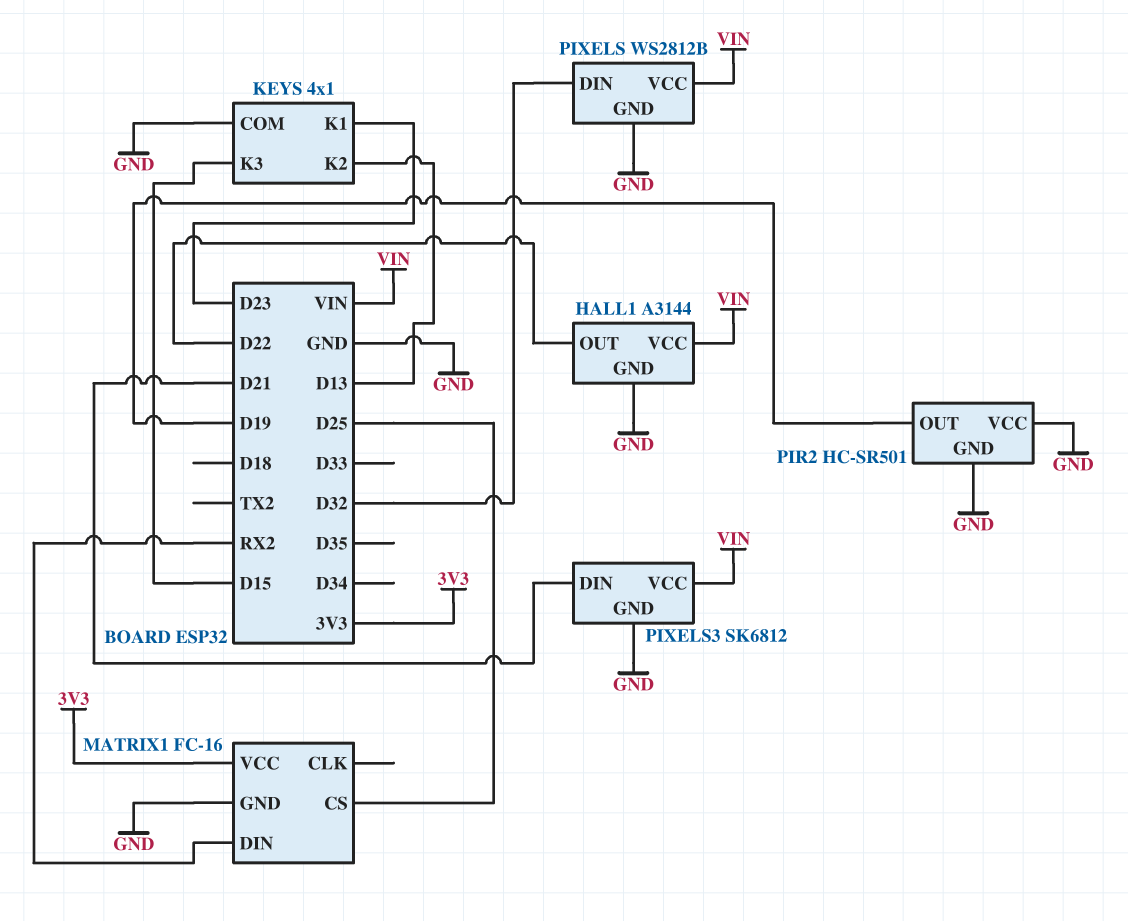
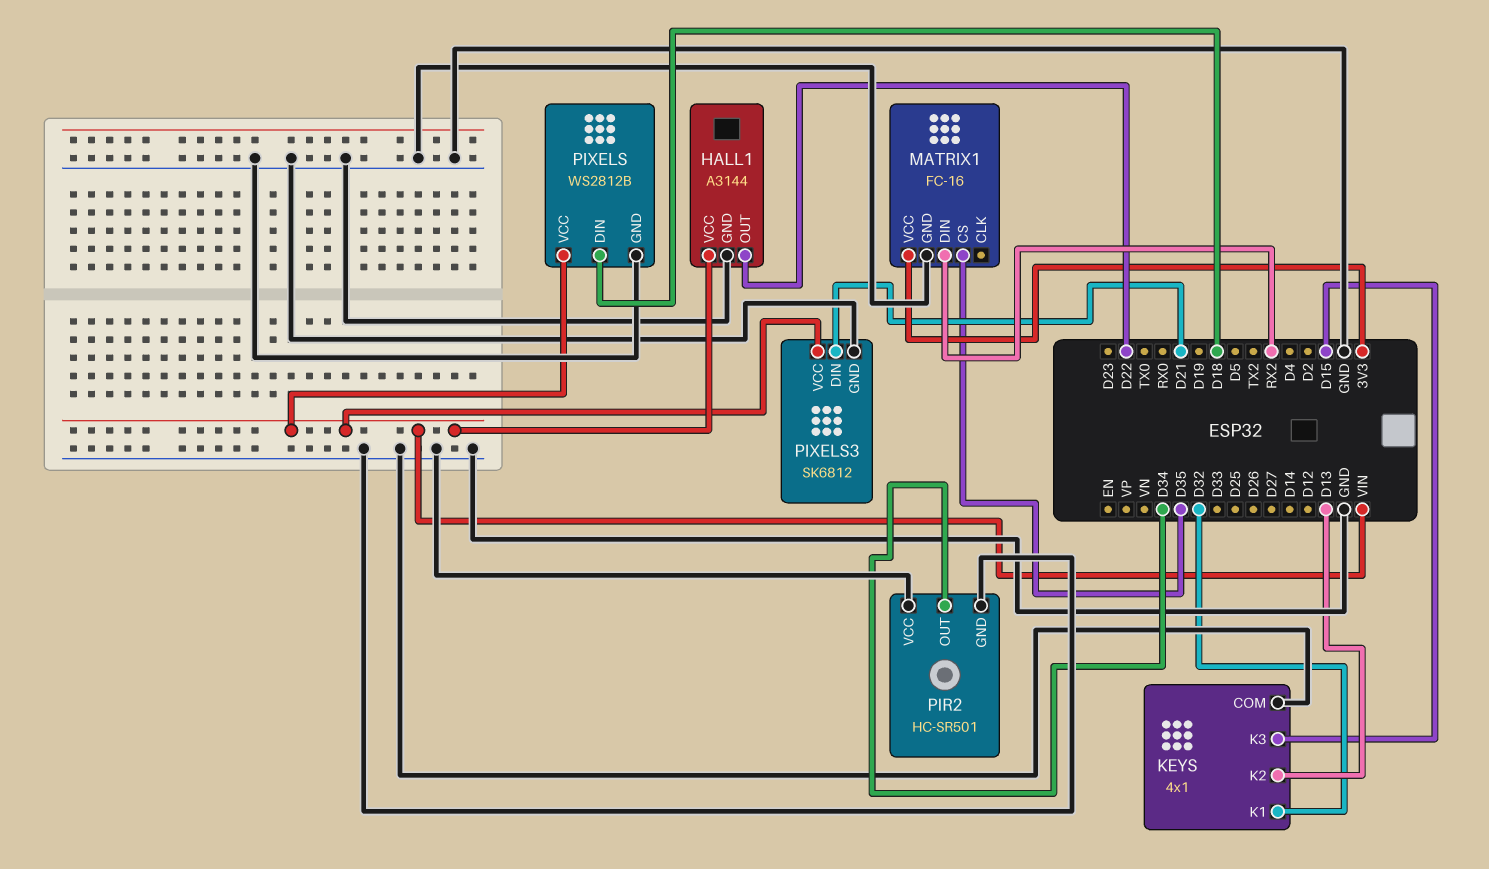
KEYS pin K1: D23 -> D32
MATRIX1 pin CS: D25 -> D35
PIR2 pin OUT: D19 -> D34
PIXELS pin DIN: D32 -> D18

